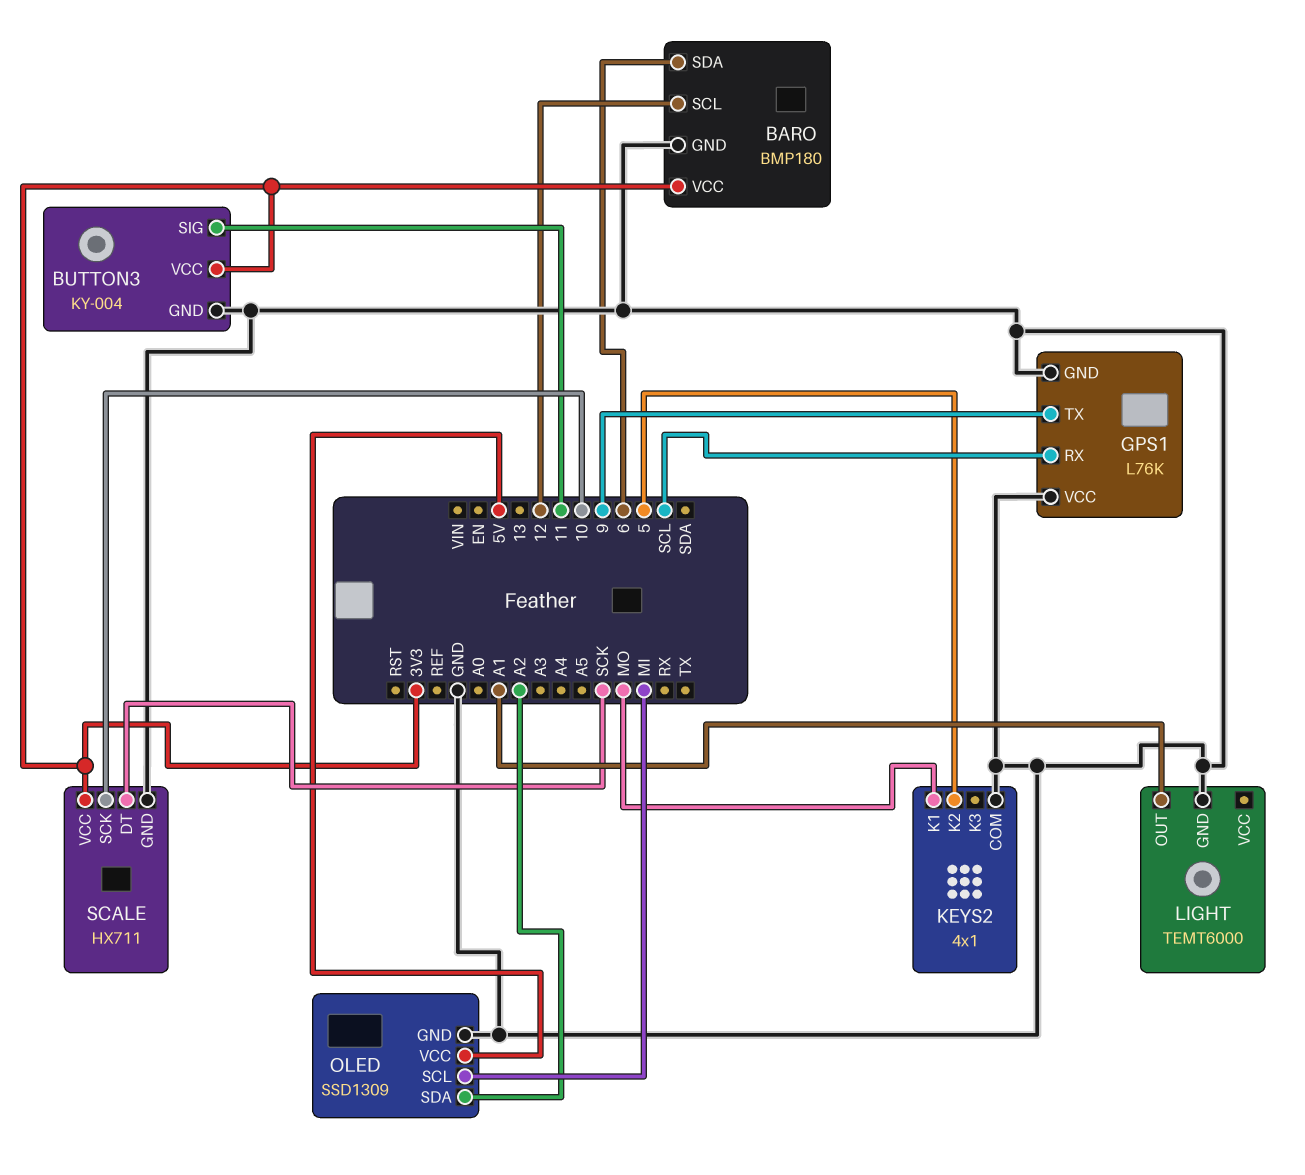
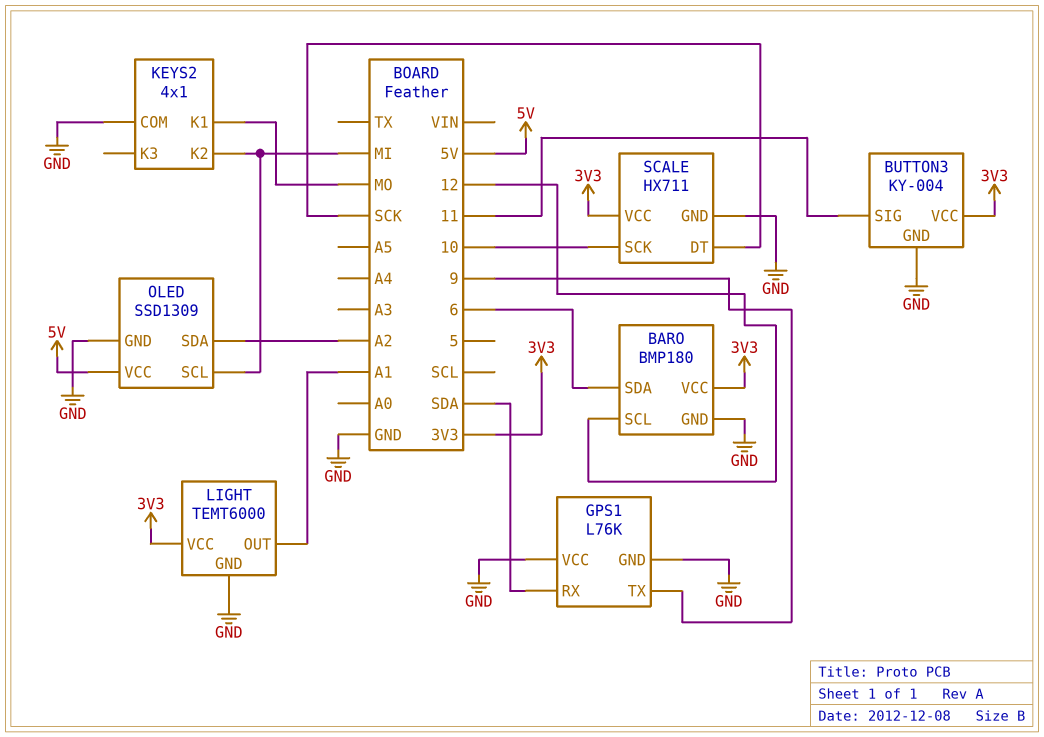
GPS1 pin RX: SCL -> SDA
KEYS2 pin K2: 5 -> MI
LIGHT pin VCC: none -> 3V3

